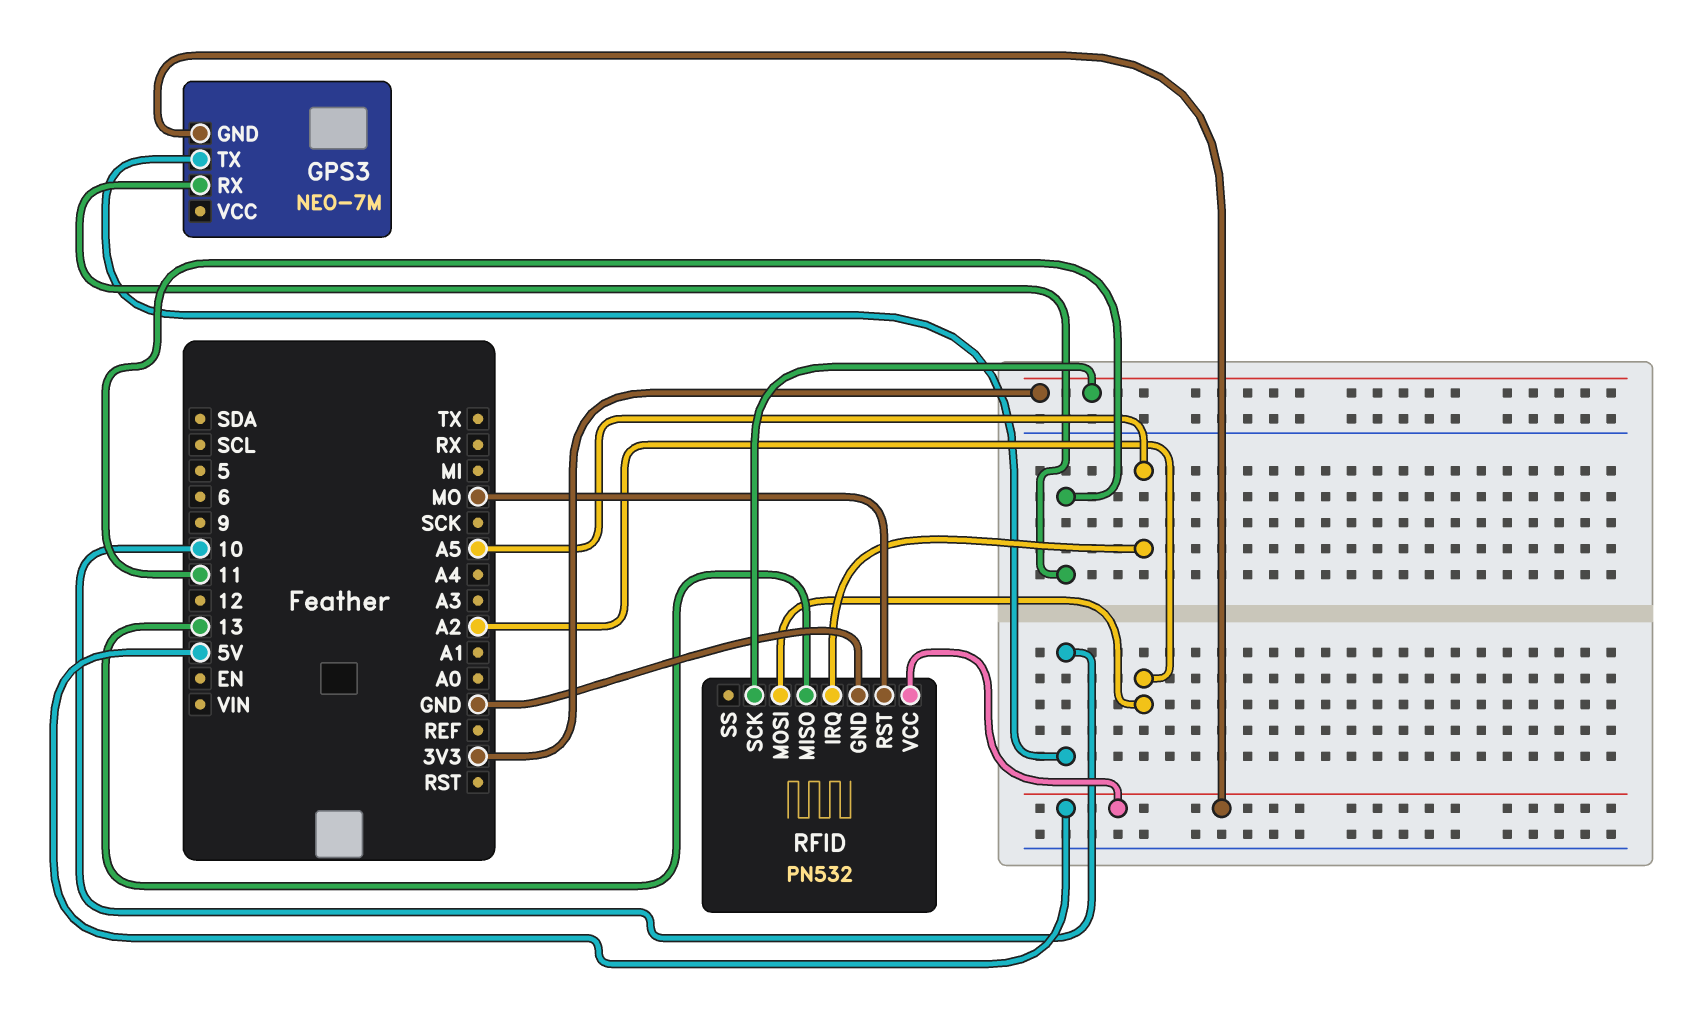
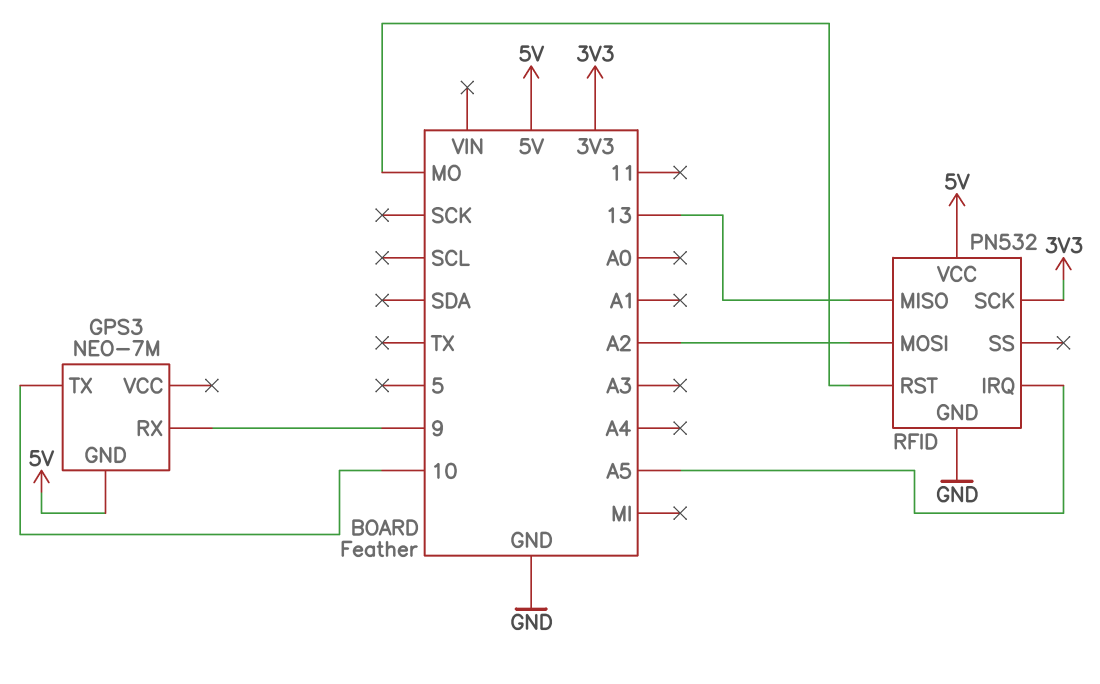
GPS3 pin RX: 11 -> 9

